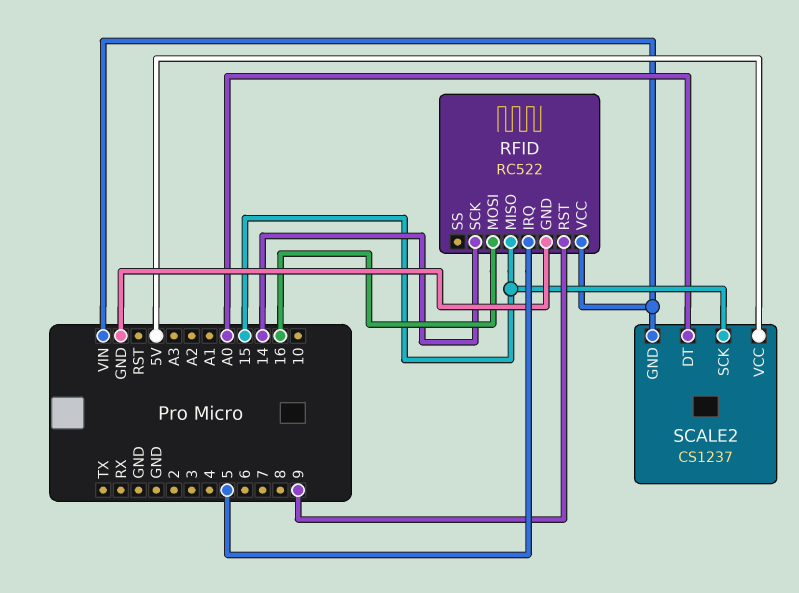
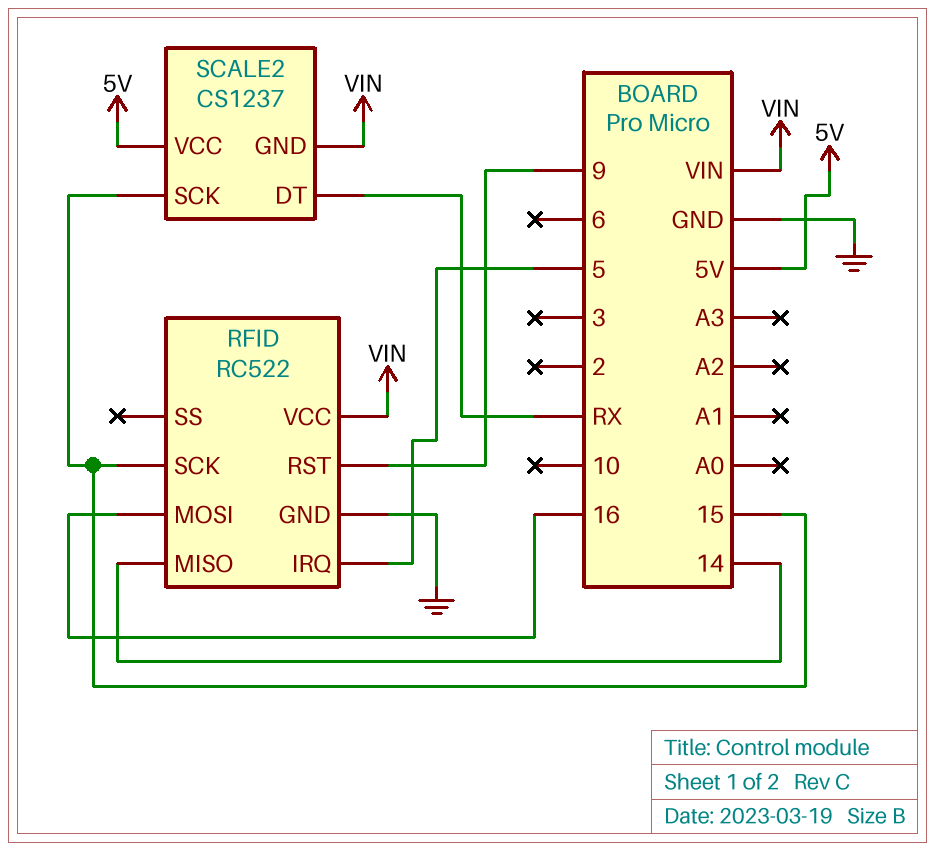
RFID pin MISO: 15 -> 14
RFID pin SCK: 14 -> 15
SCALE2 pin DT: A0 -> RX

